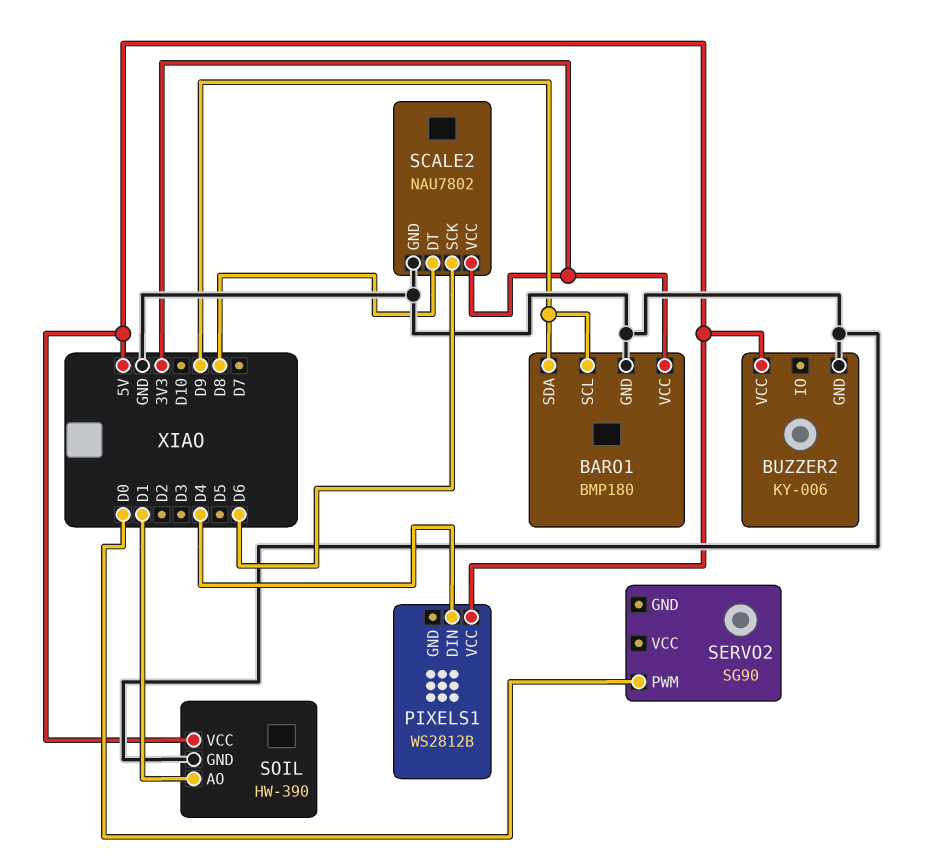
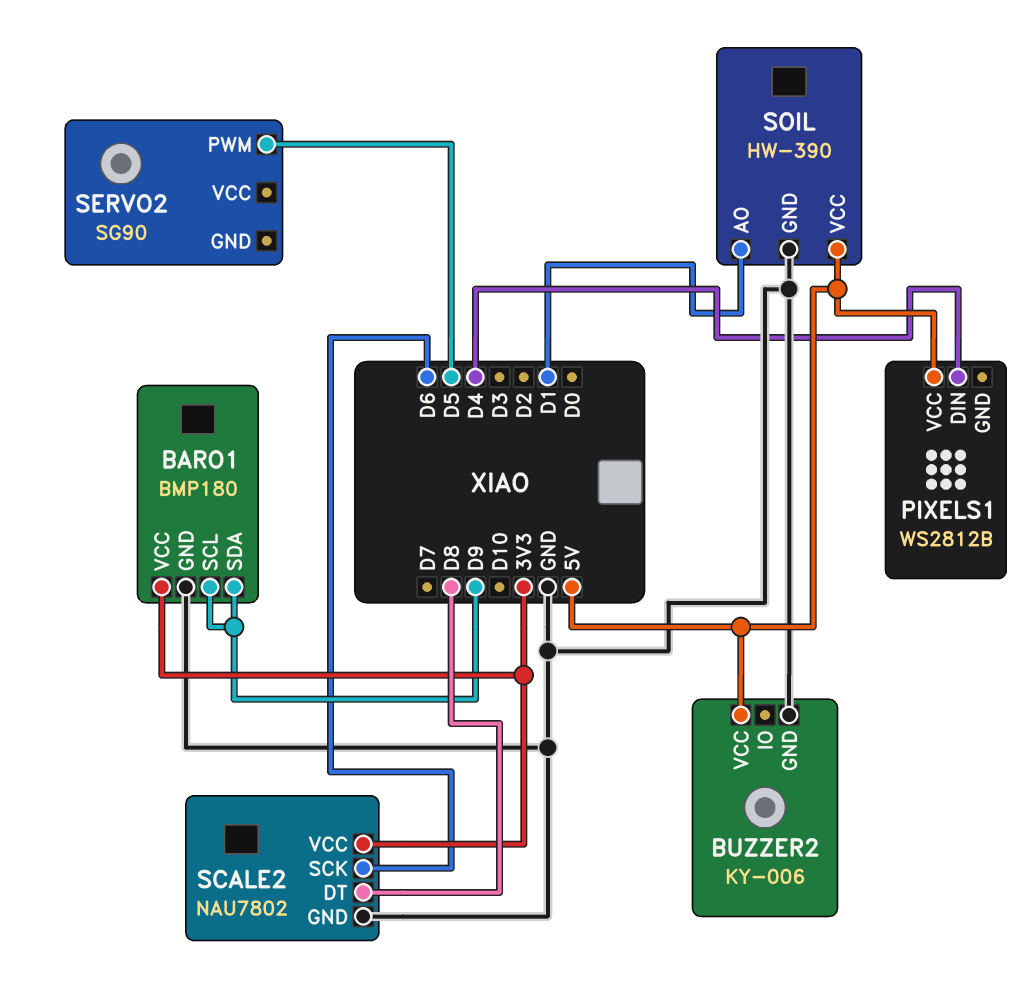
SERVO2 pin PWM: D0 -> D5

